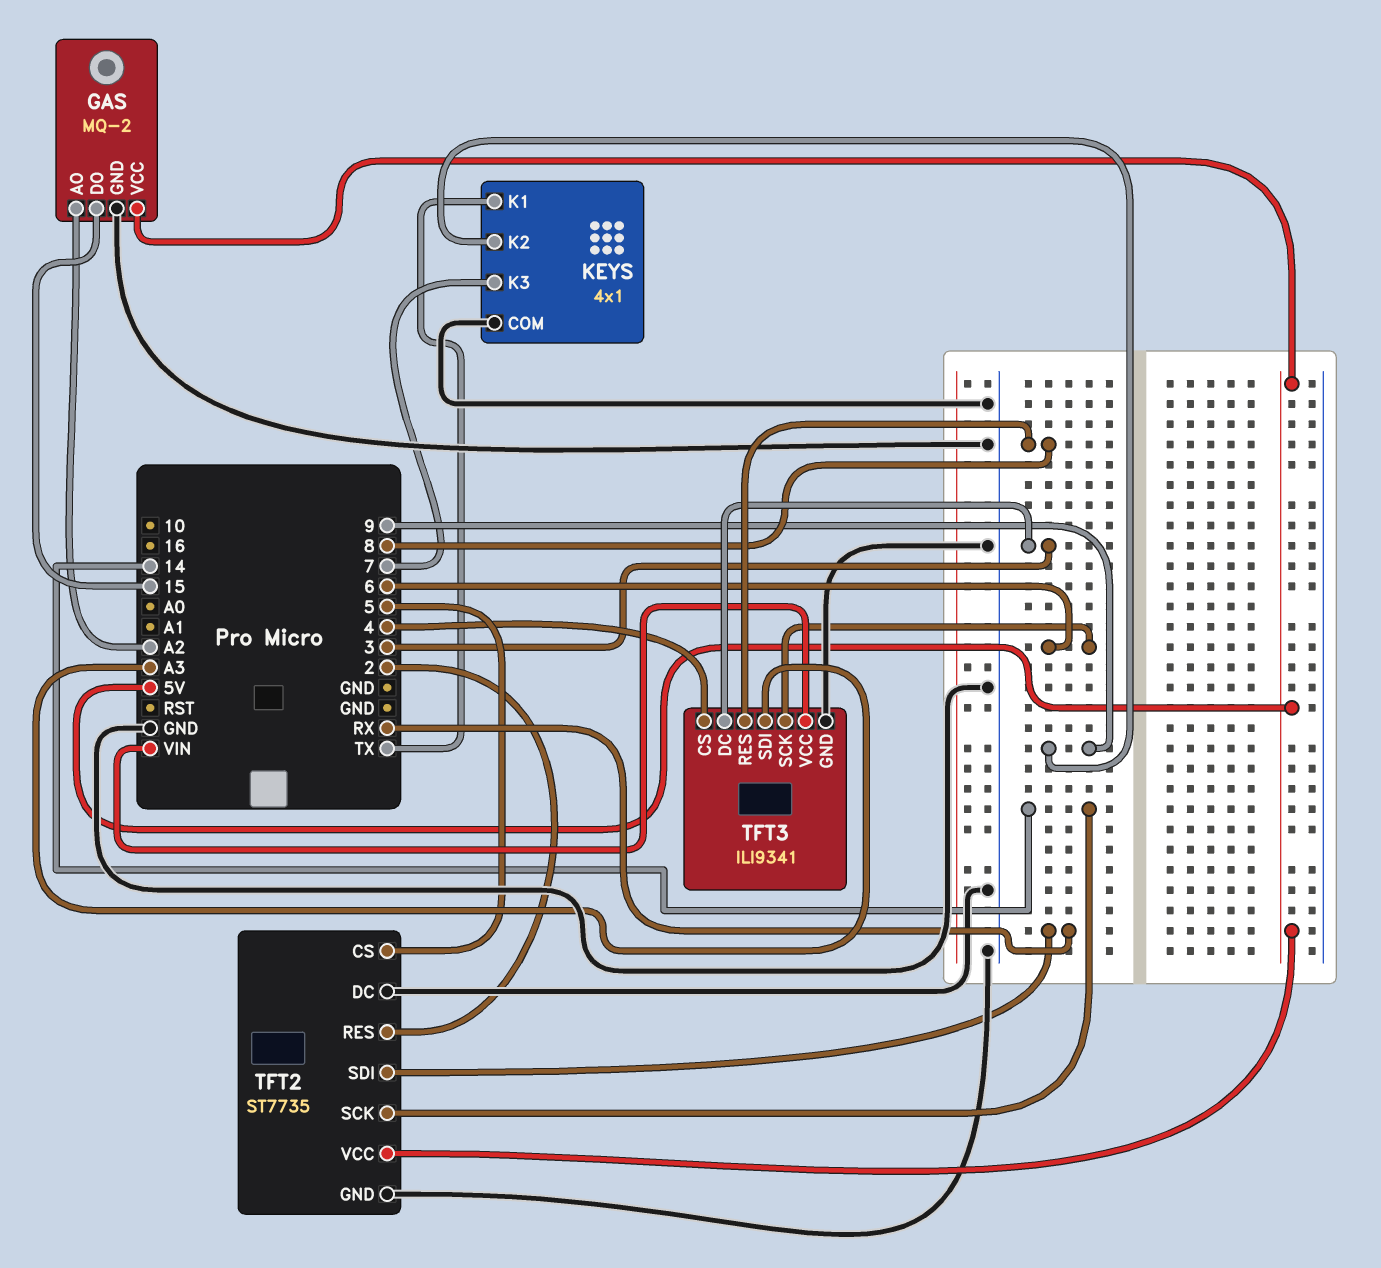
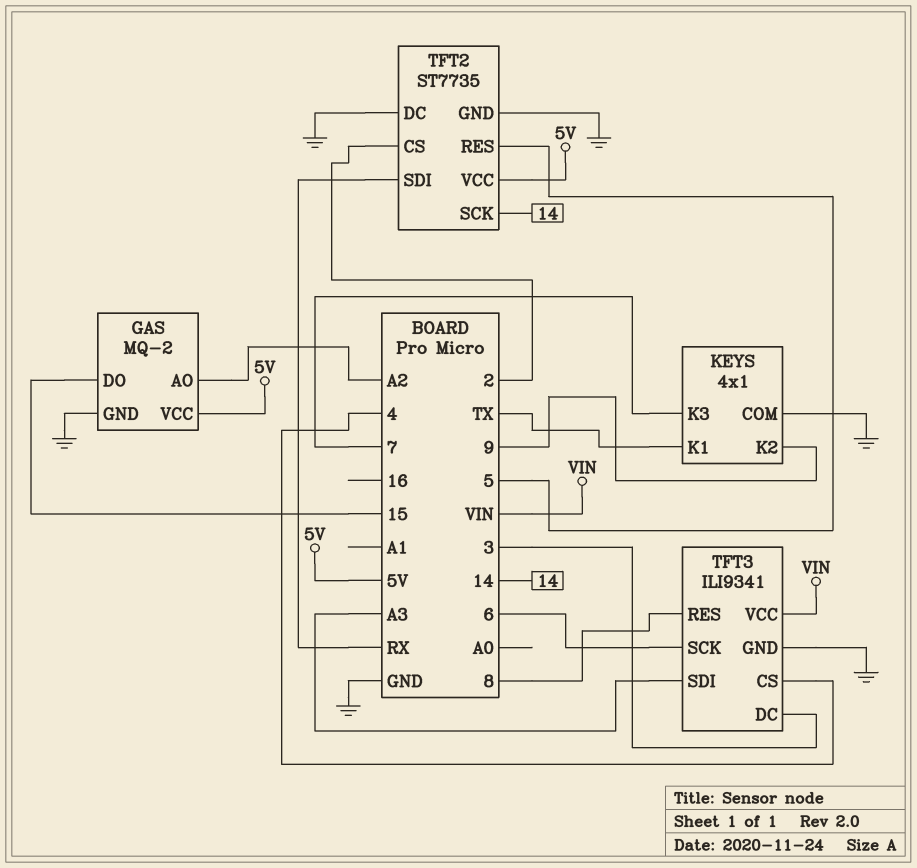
TFT2 pin CS: 5 -> 2
TFT2 pin RES: 2 -> 5

